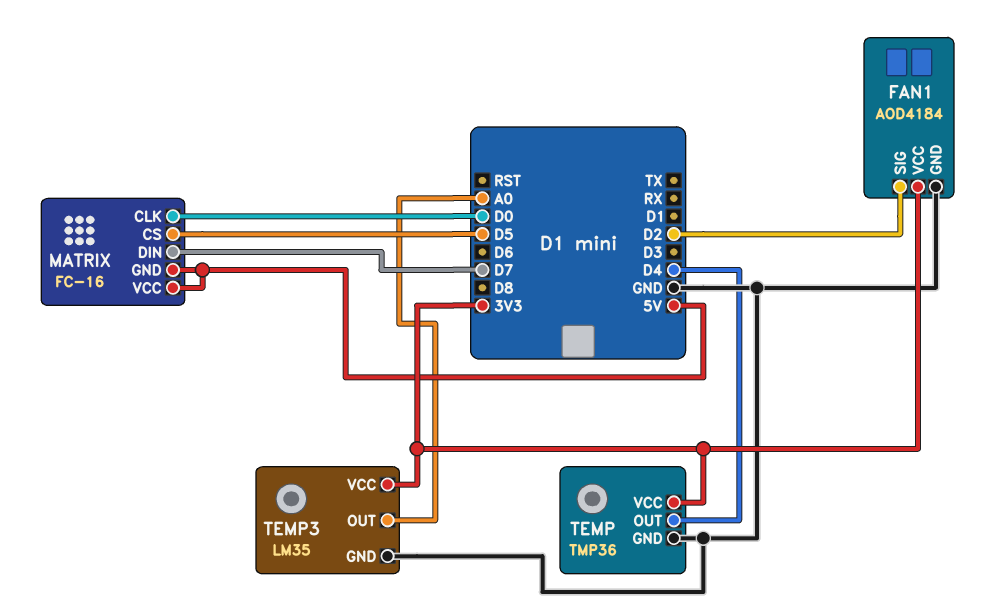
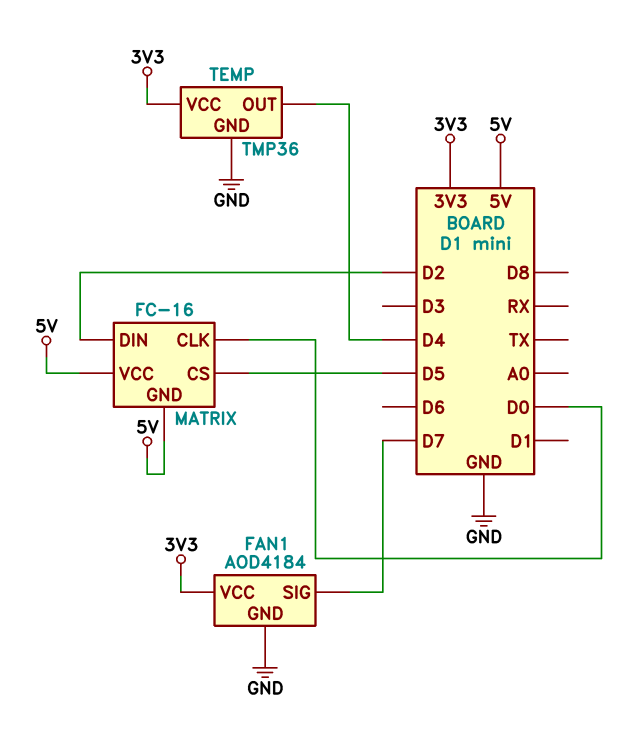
FAN1 pin SIG: D2 -> D7
MATRIX pin DIN: D7 -> D2
TEMP3: LM35 -> none
TEMP3 pin GND: GND -> none
TEMP3 pin OUT: A0 -> none
TEMP3 pin VCC: 3V3 -> none

